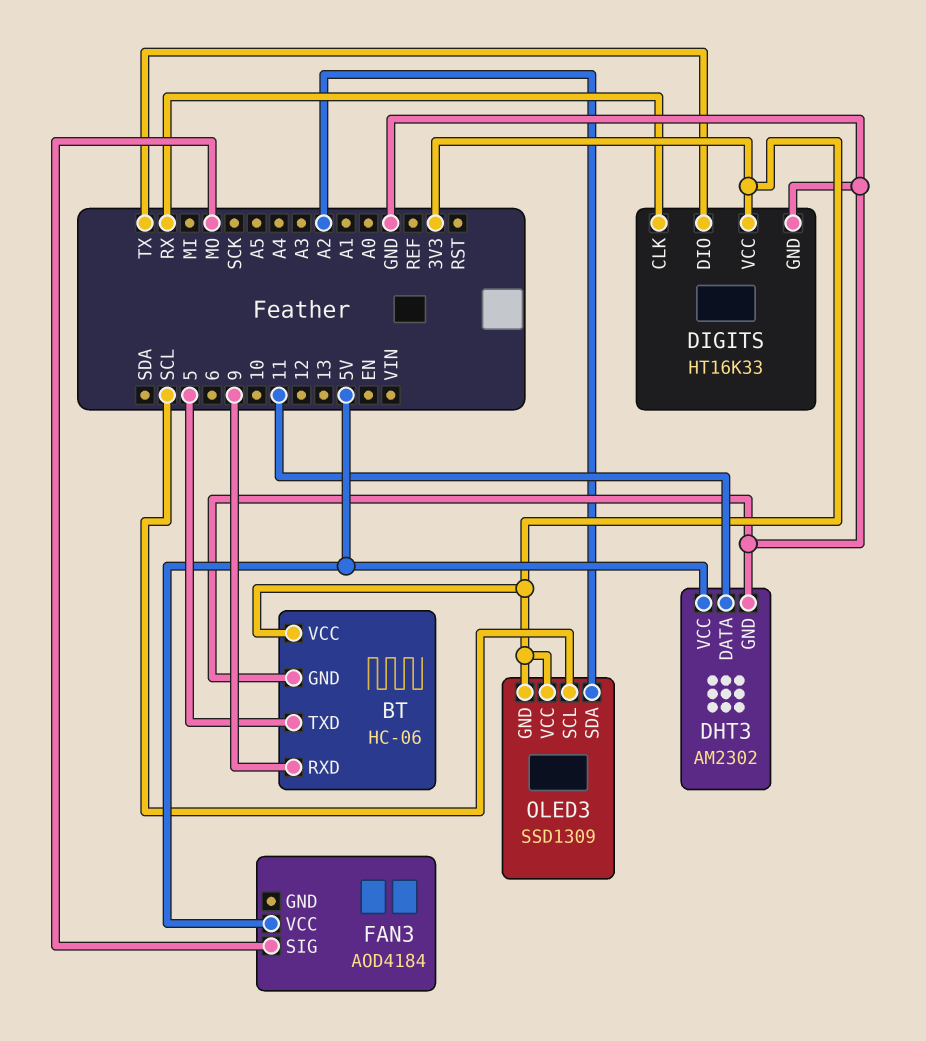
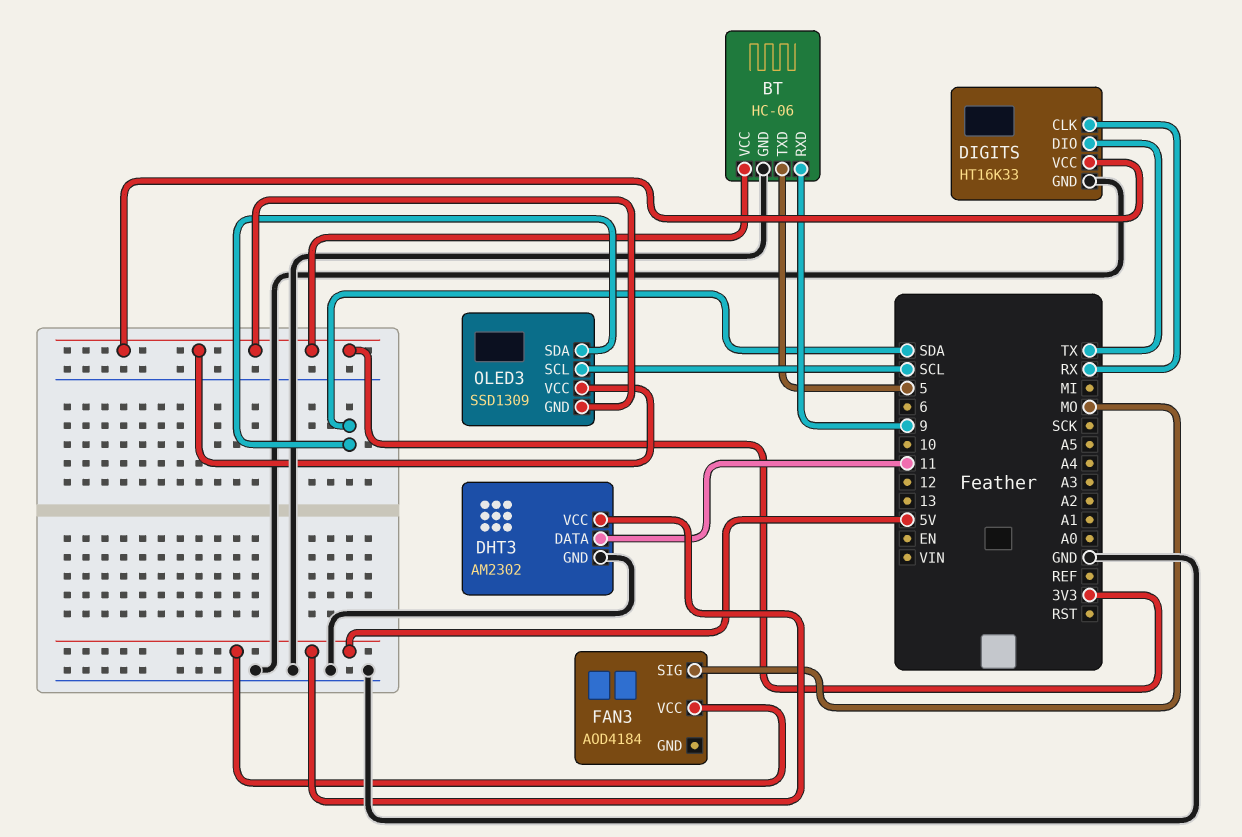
OLED3 pin SDA: A2 -> SDA

